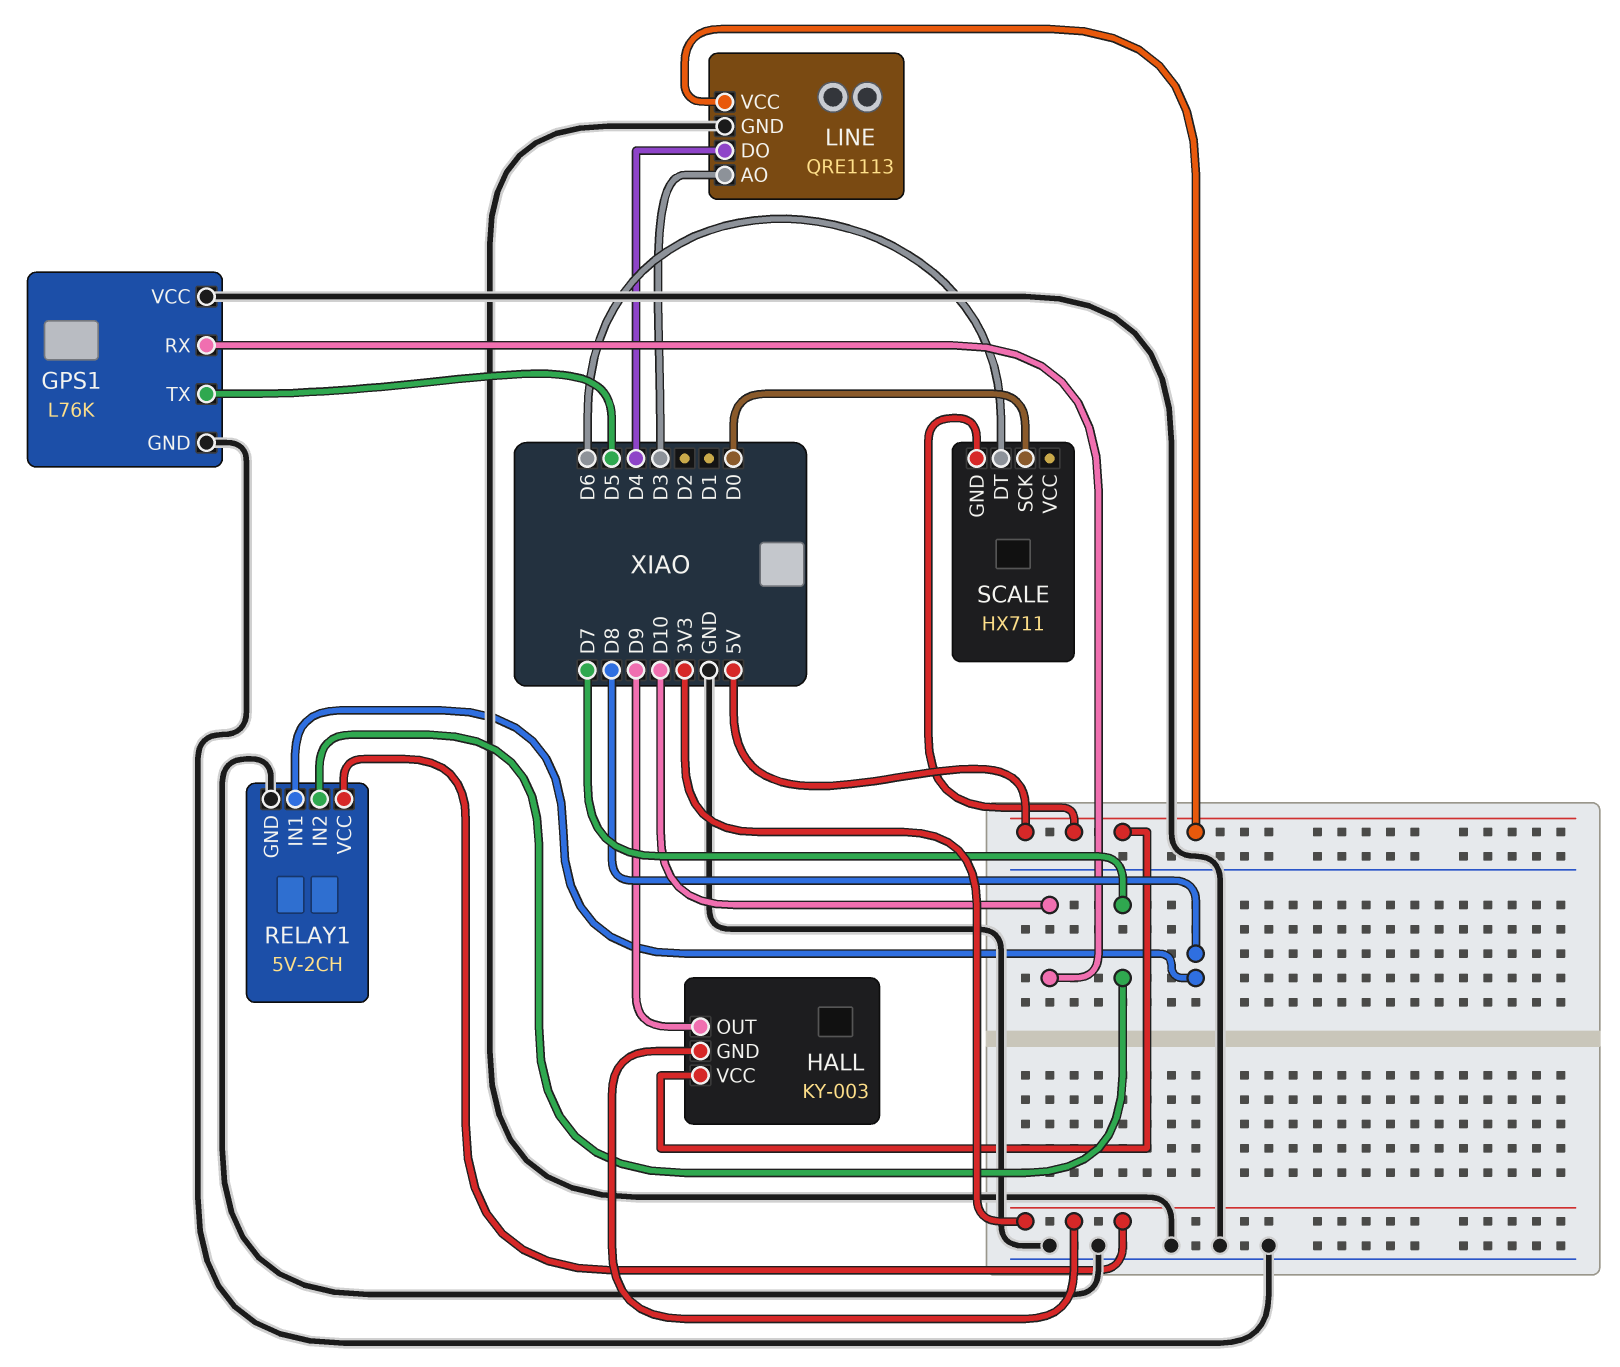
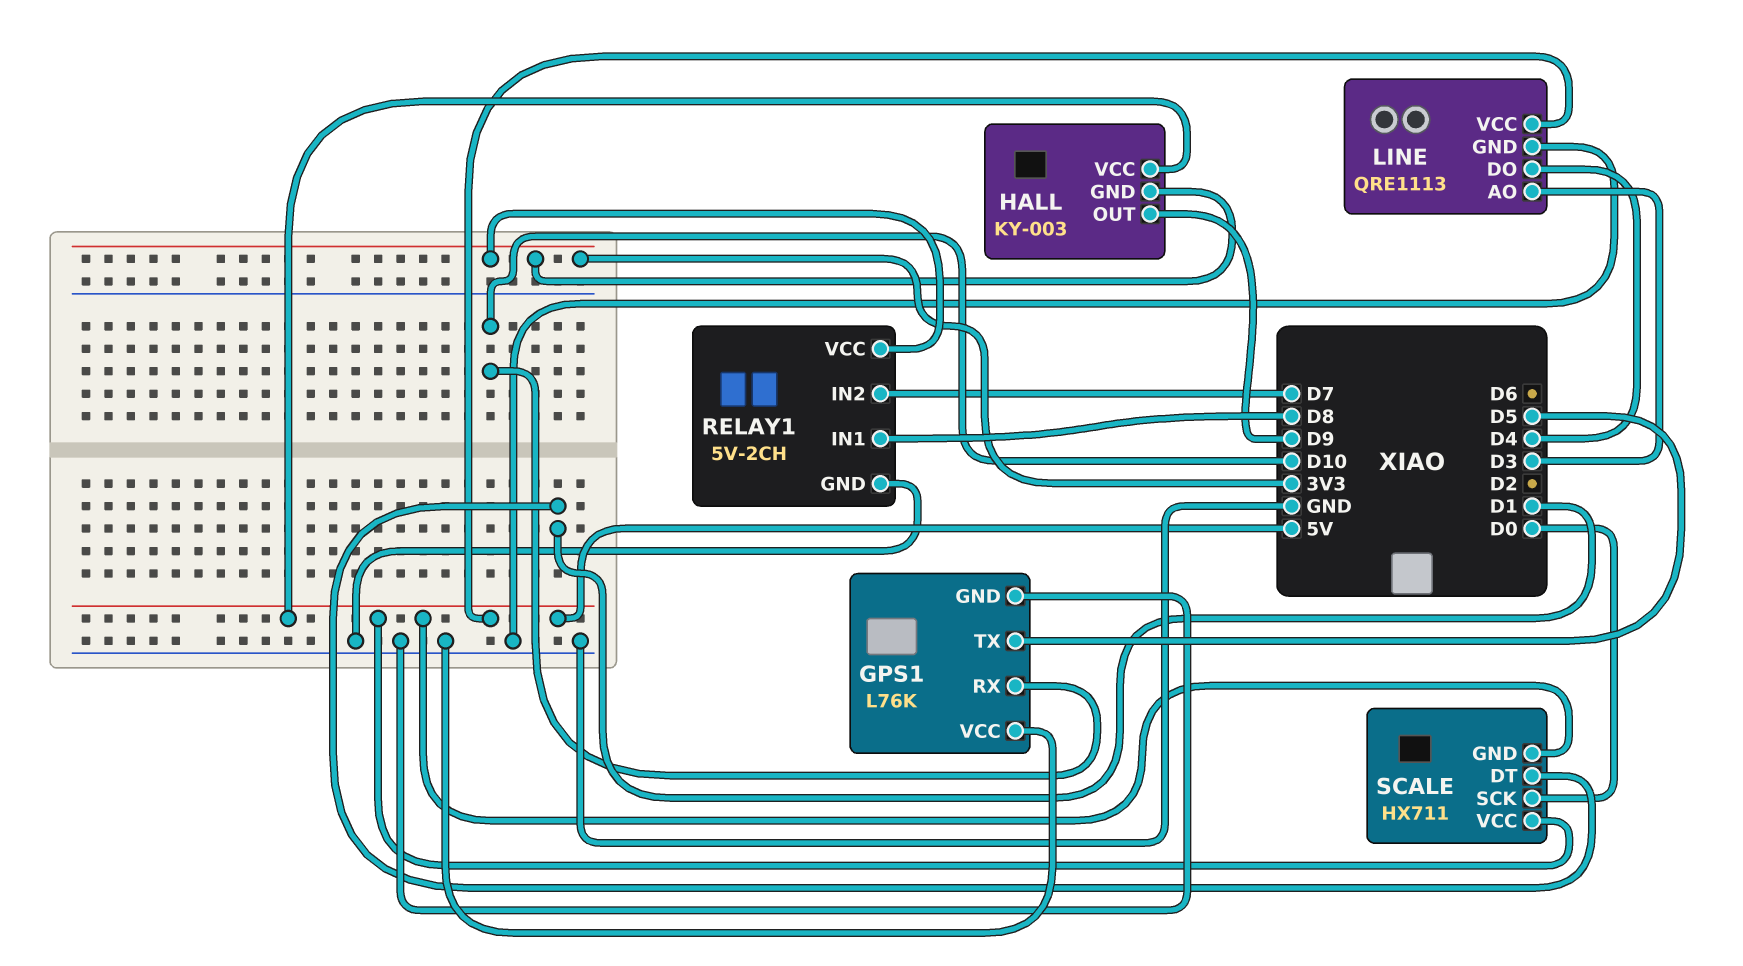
SCALE pin DT: D6 -> D1
SCALE pin VCC: none -> 5V

